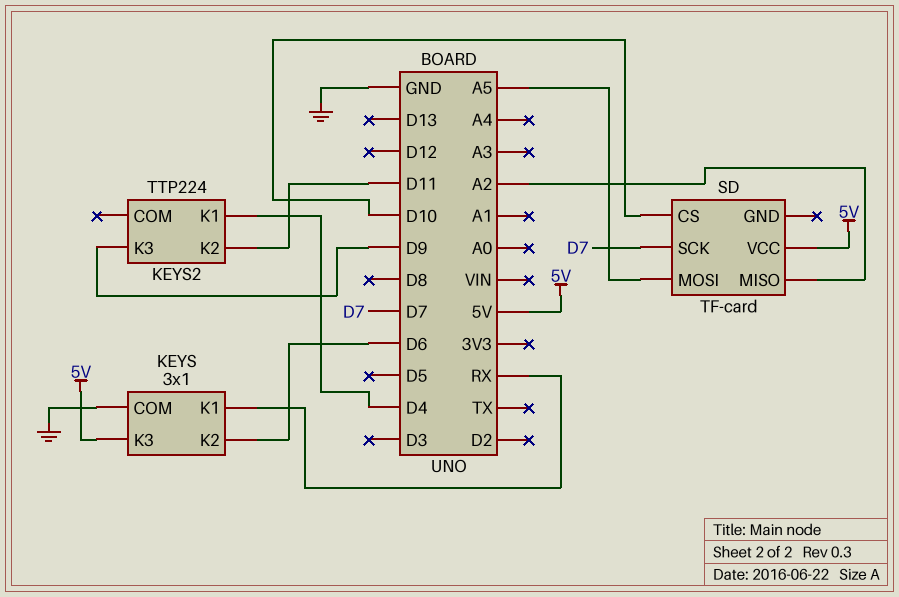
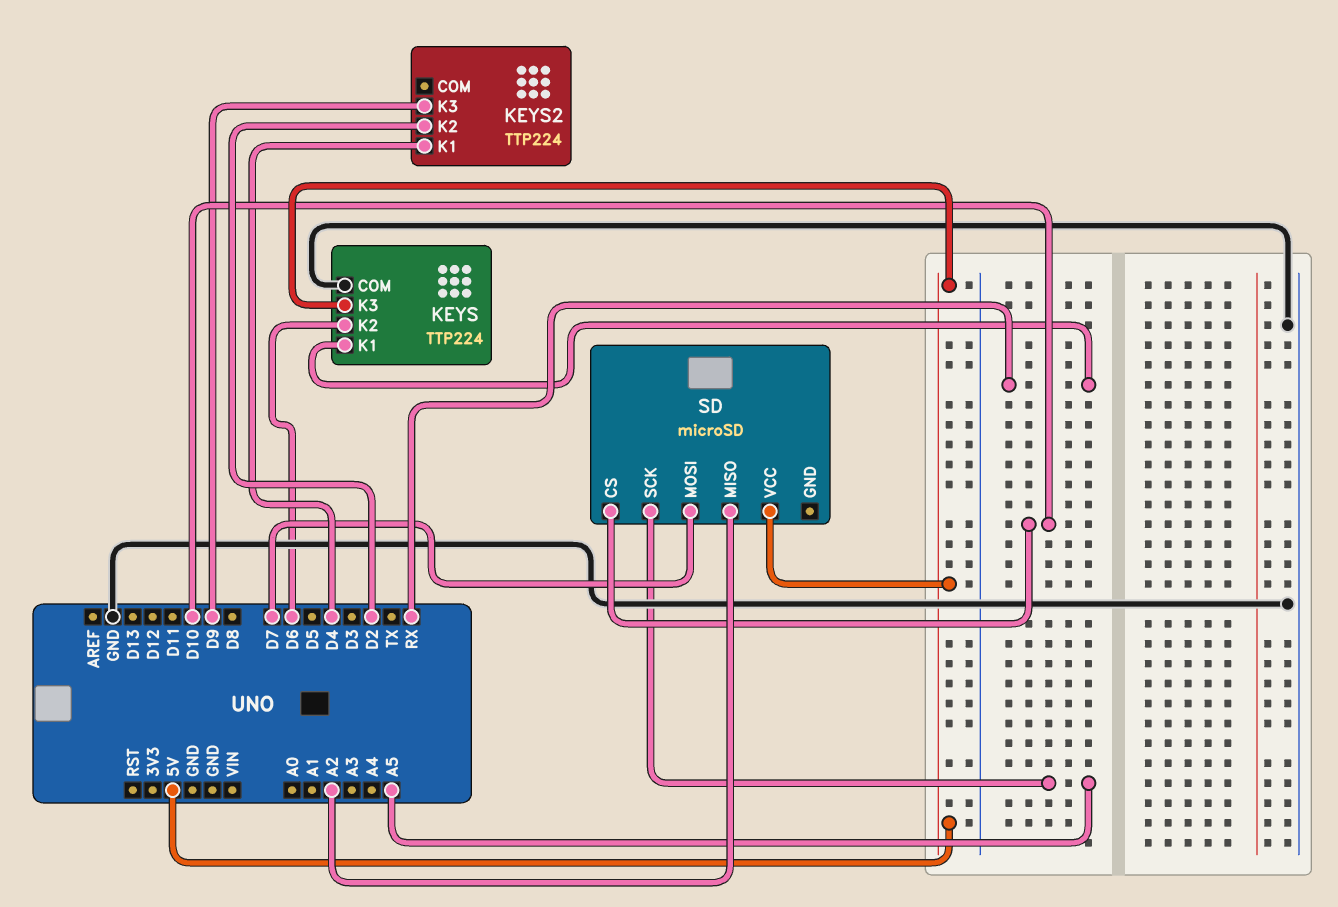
KEYS: 3x1 -> TTP224
KEYS2 pin K2: D11 -> D2
SD: TF-card -> microSD
SD pin MOSI: A5 -> D7
SD pin SCK: D7 -> A5

